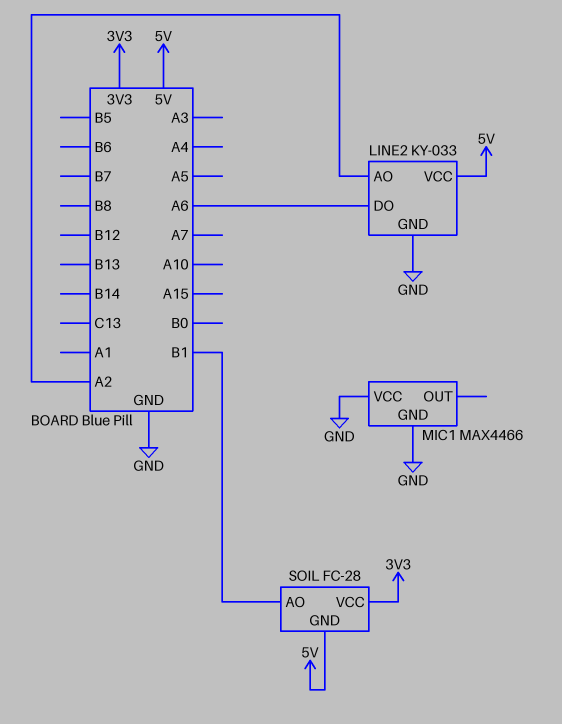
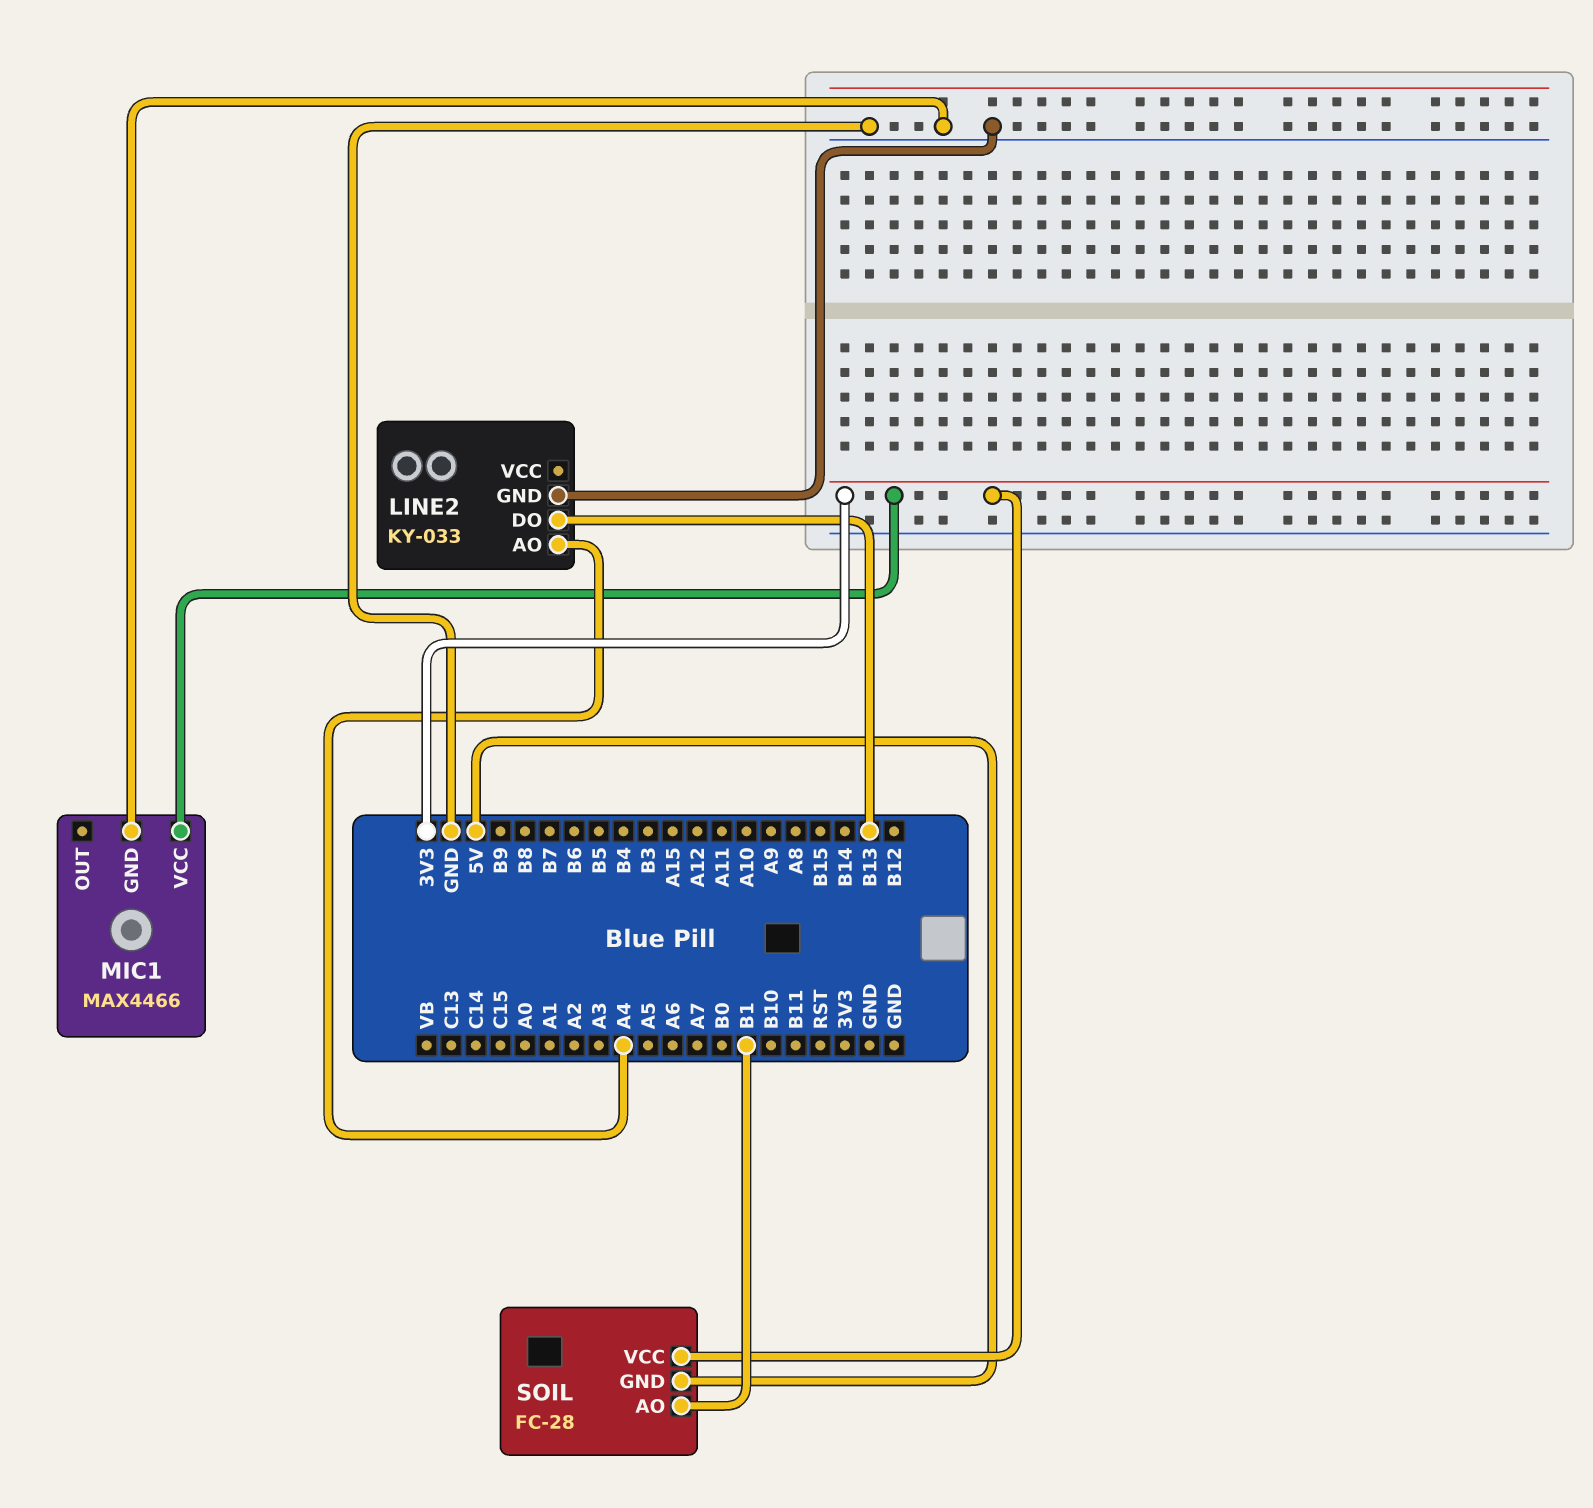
LINE2 pin AO: A2 -> A4
LINE2 pin DO: A6 -> B13
LINE2 pin VCC: 5V -> none
MIC1 pin VCC: GND -> 3V3

